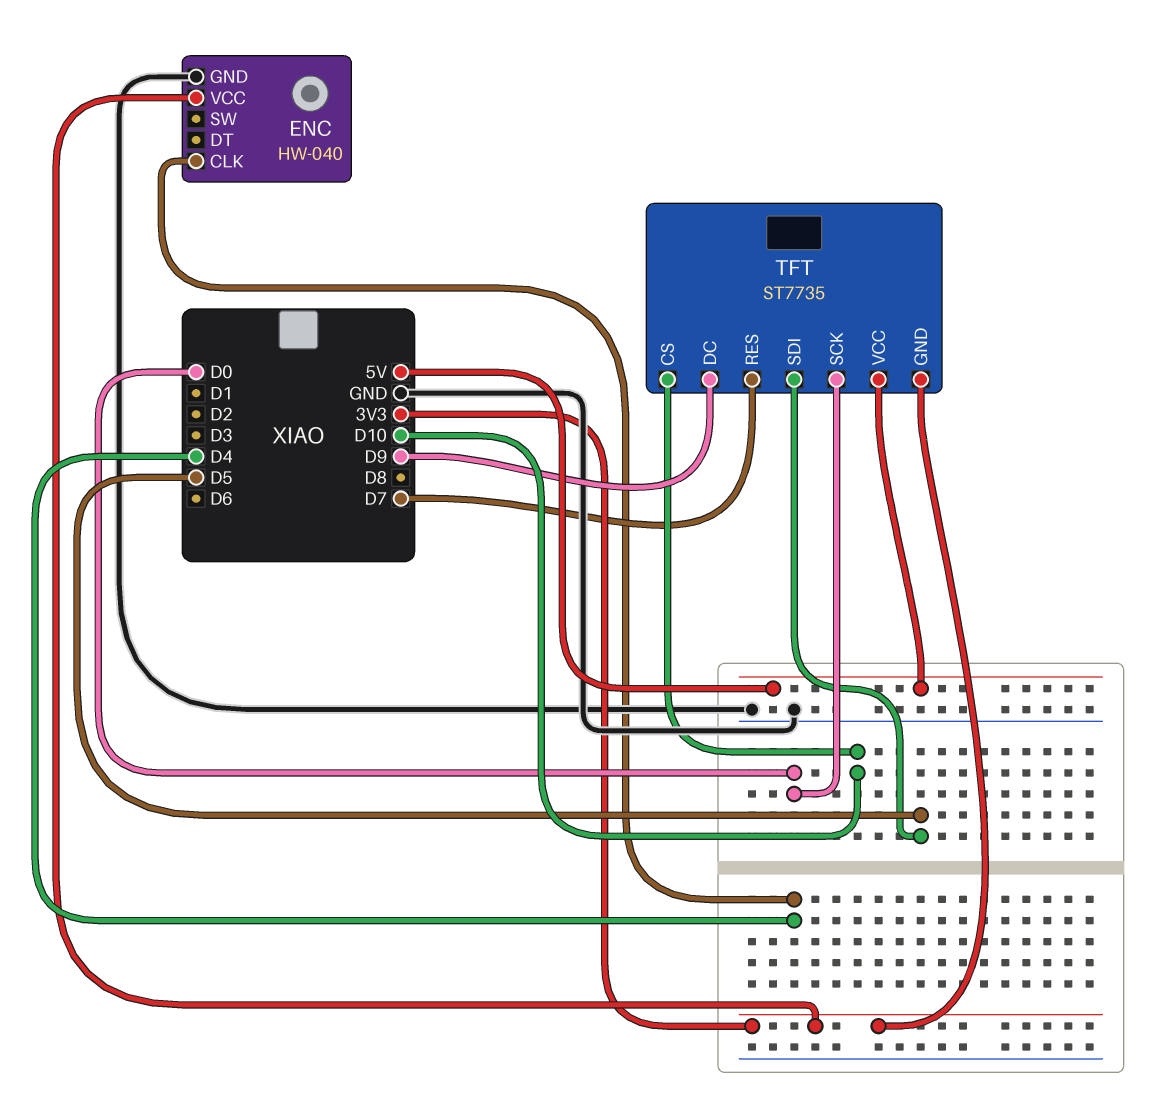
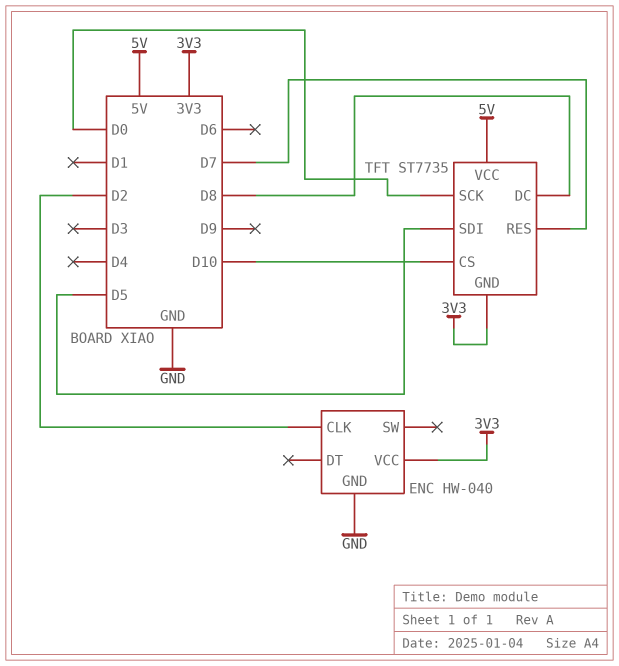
ENC pin CLK: D4 -> D2
TFT pin DC: D9 -> D8

